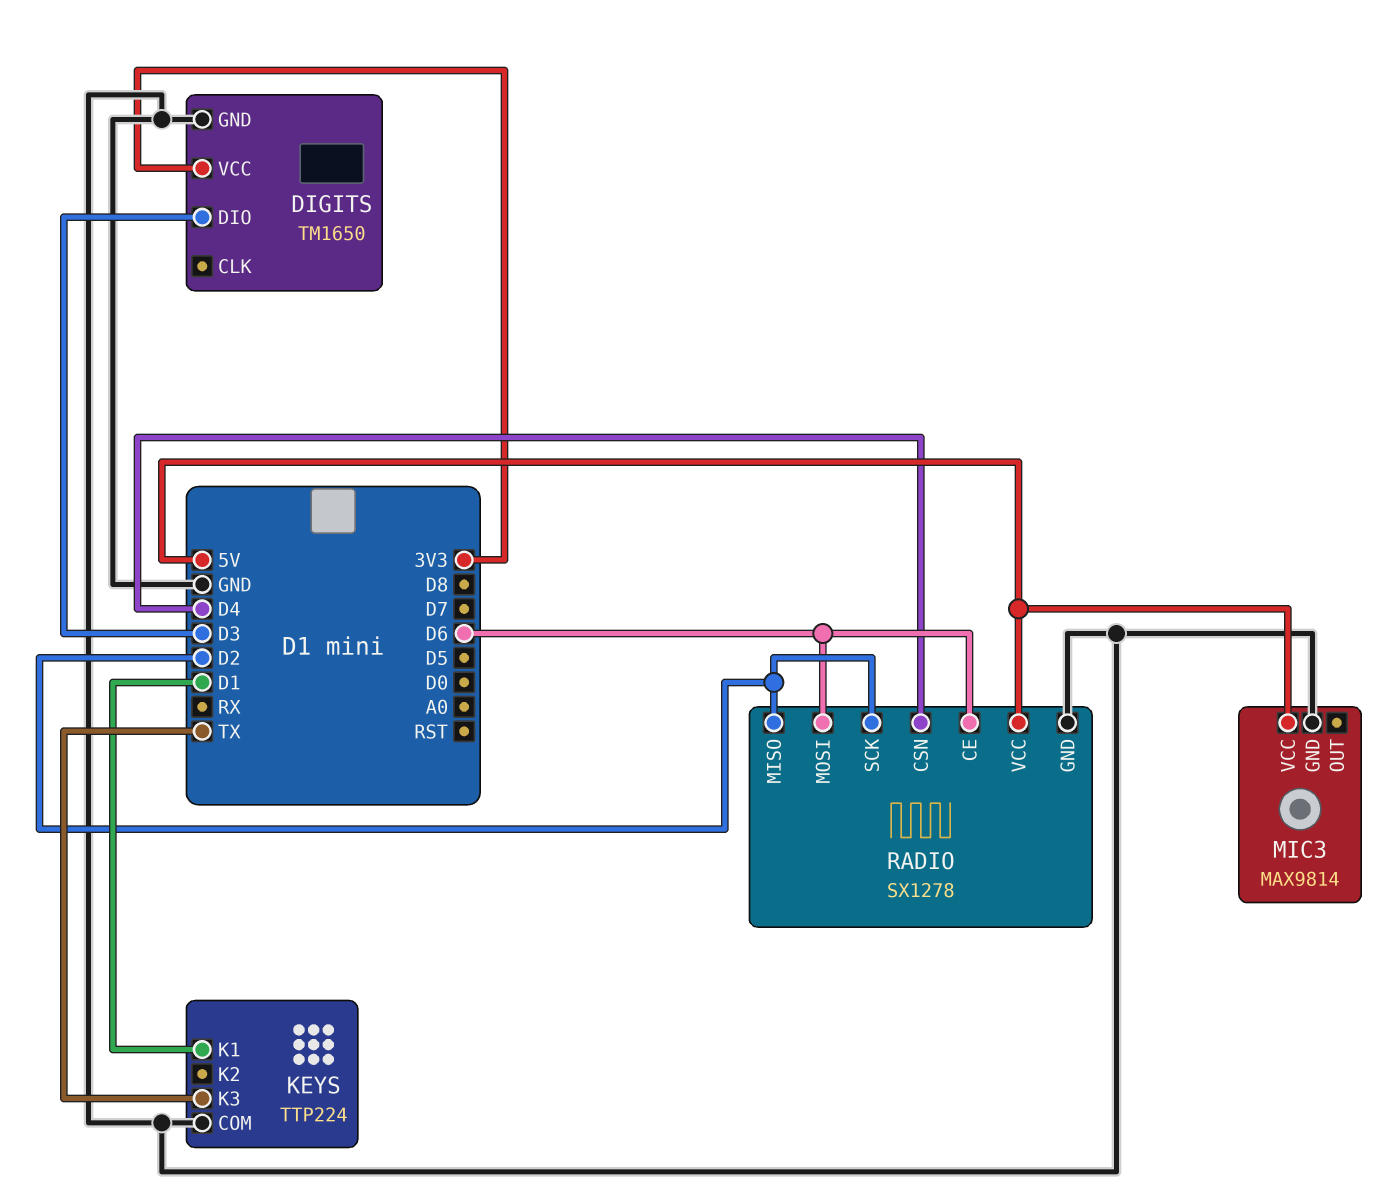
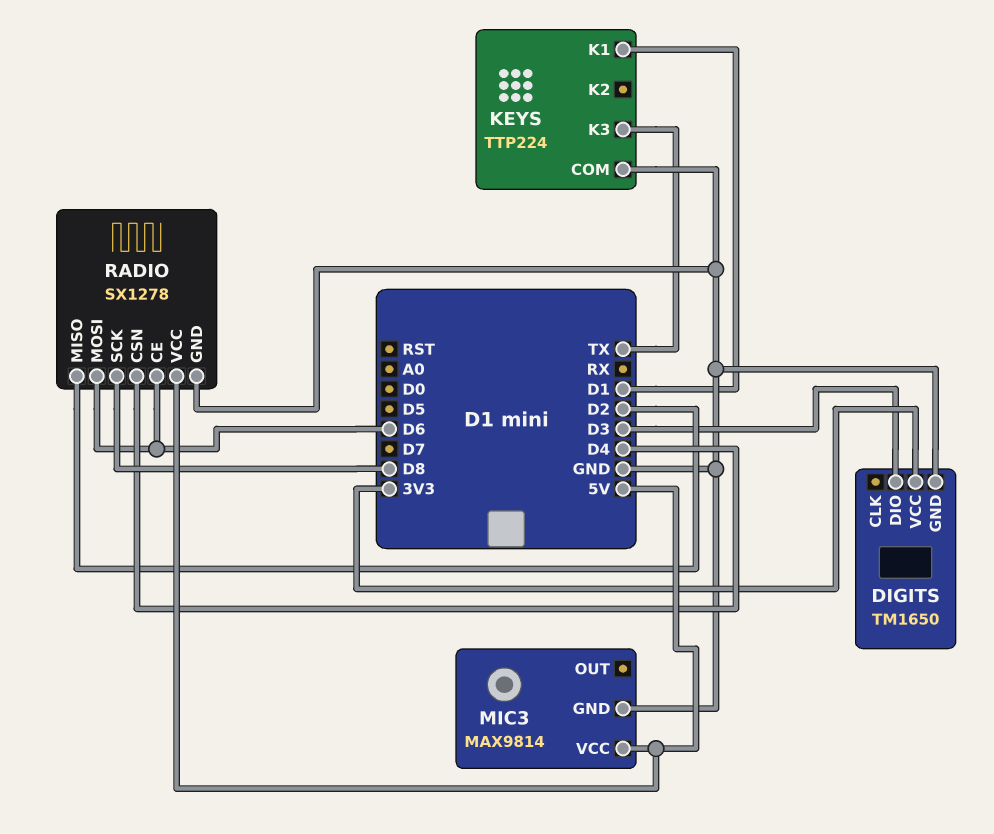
RADIO pin SCK: D2 -> D8

